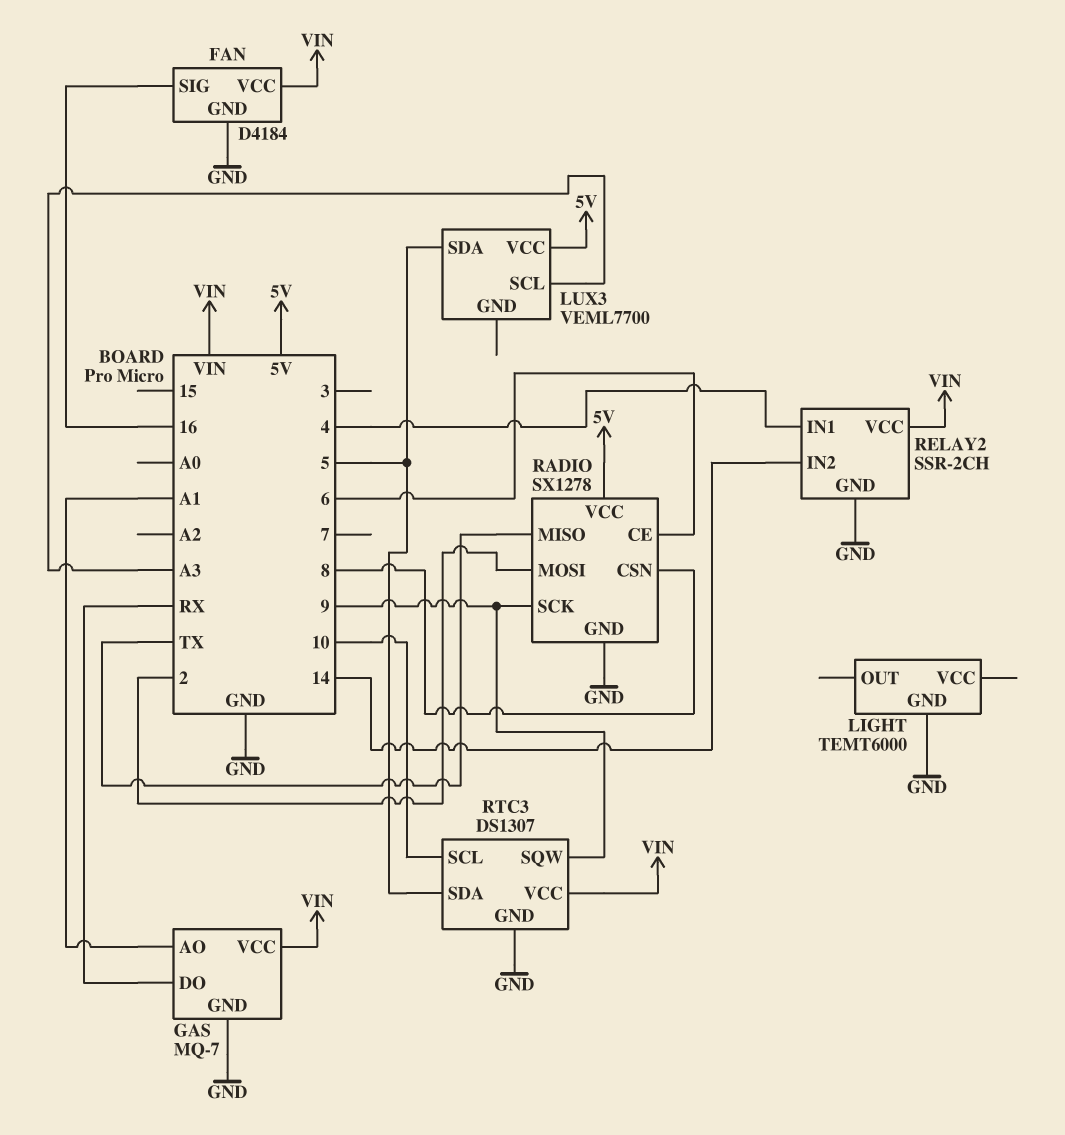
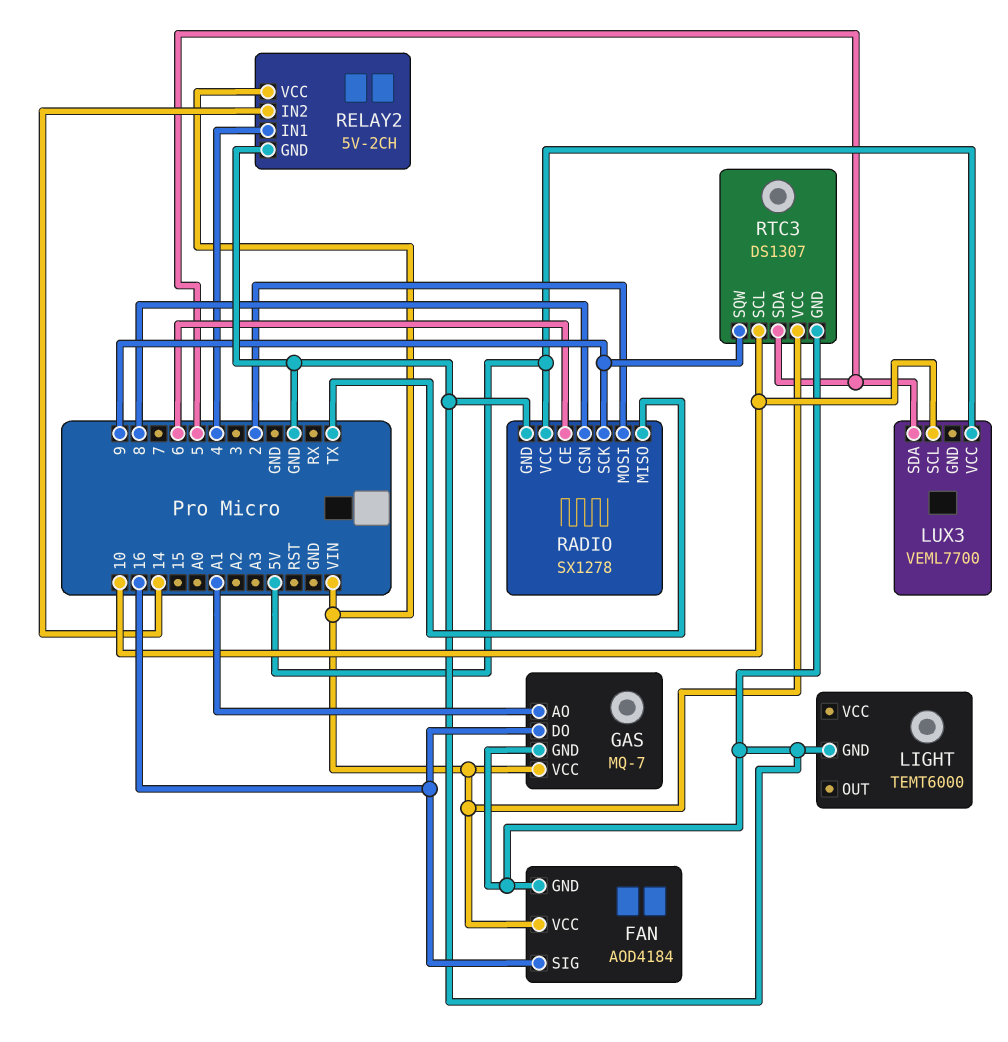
FAN: D4184 -> AOD4184
GAS pin DO: RX -> 16
LUX3 pin SCL: A3 -> 10
RELAY2: SSR-2CH -> 5V-2CH

